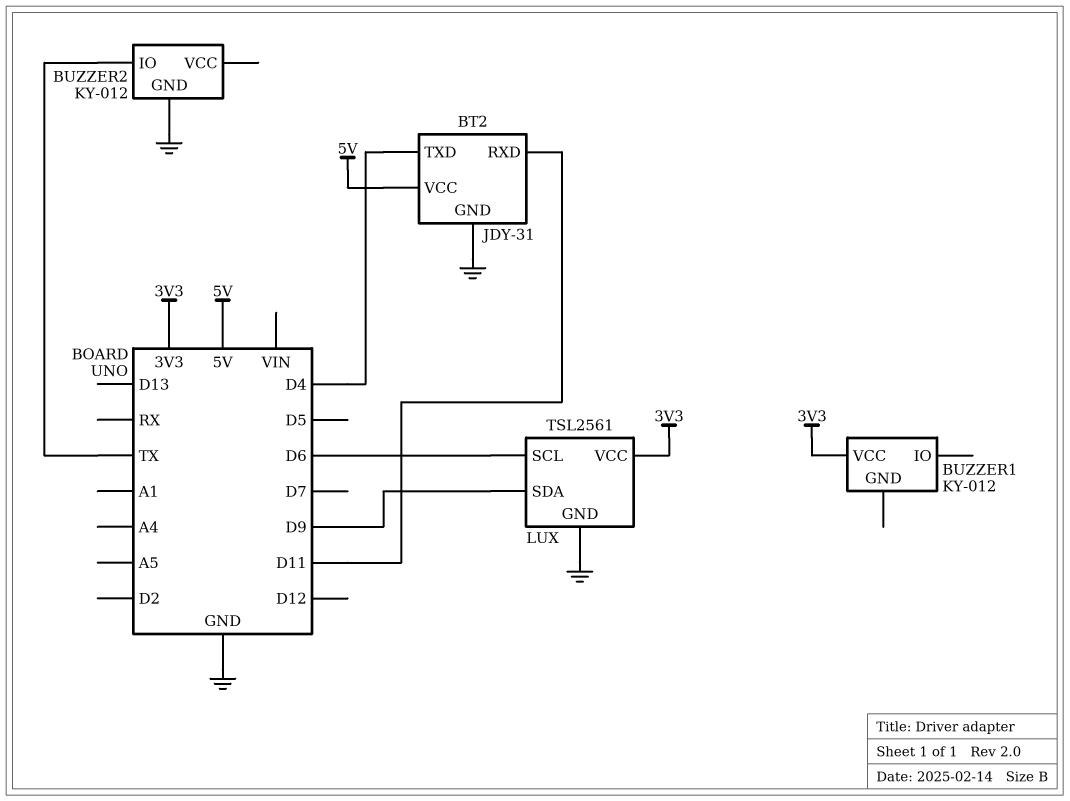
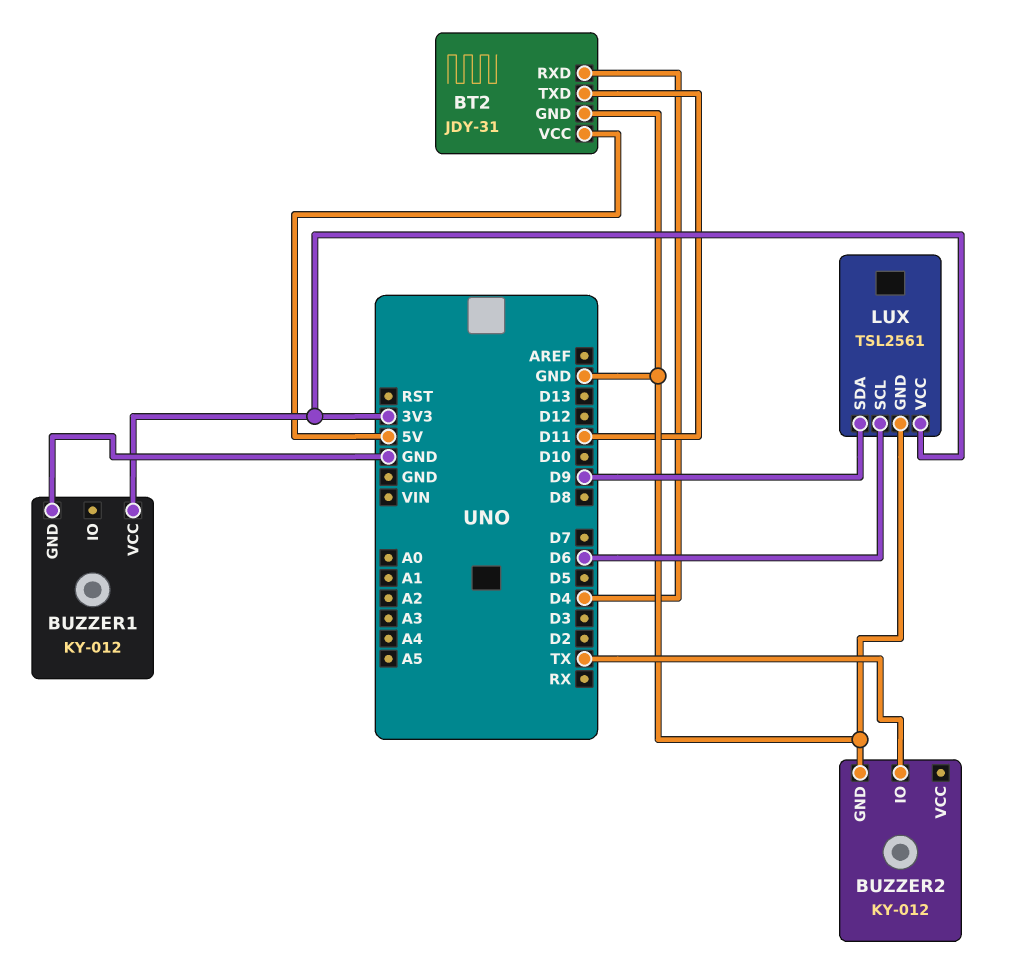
BT2 pin RXD: D11 -> D4
BT2 pin TXD: D4 -> D11
BUZZER1 pin GND: none -> GND

